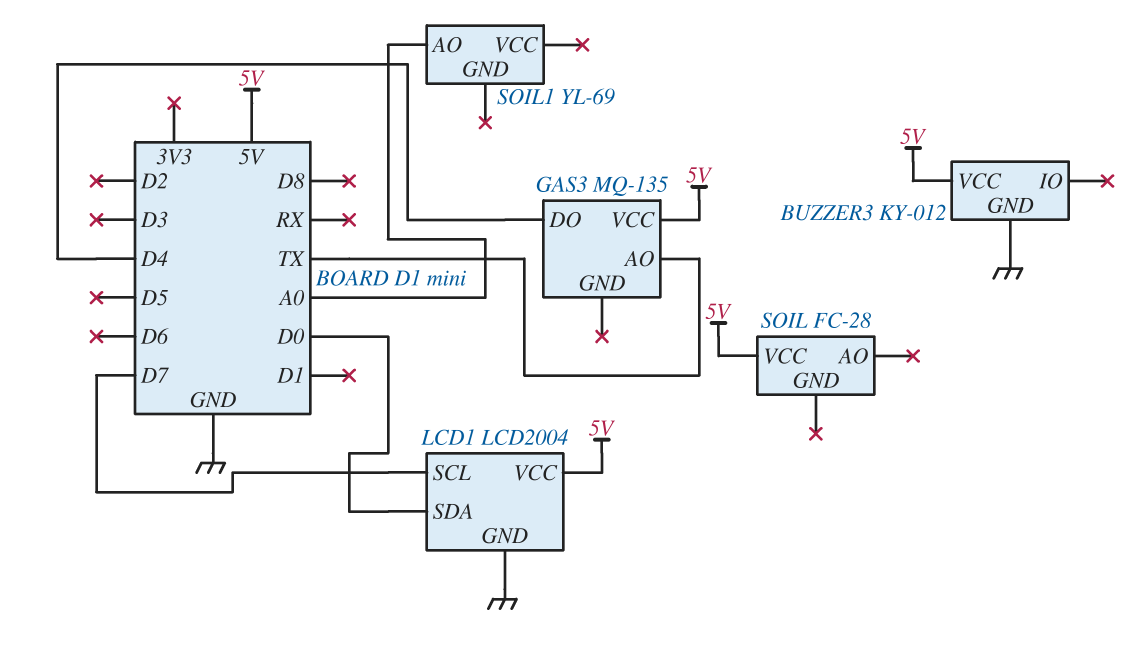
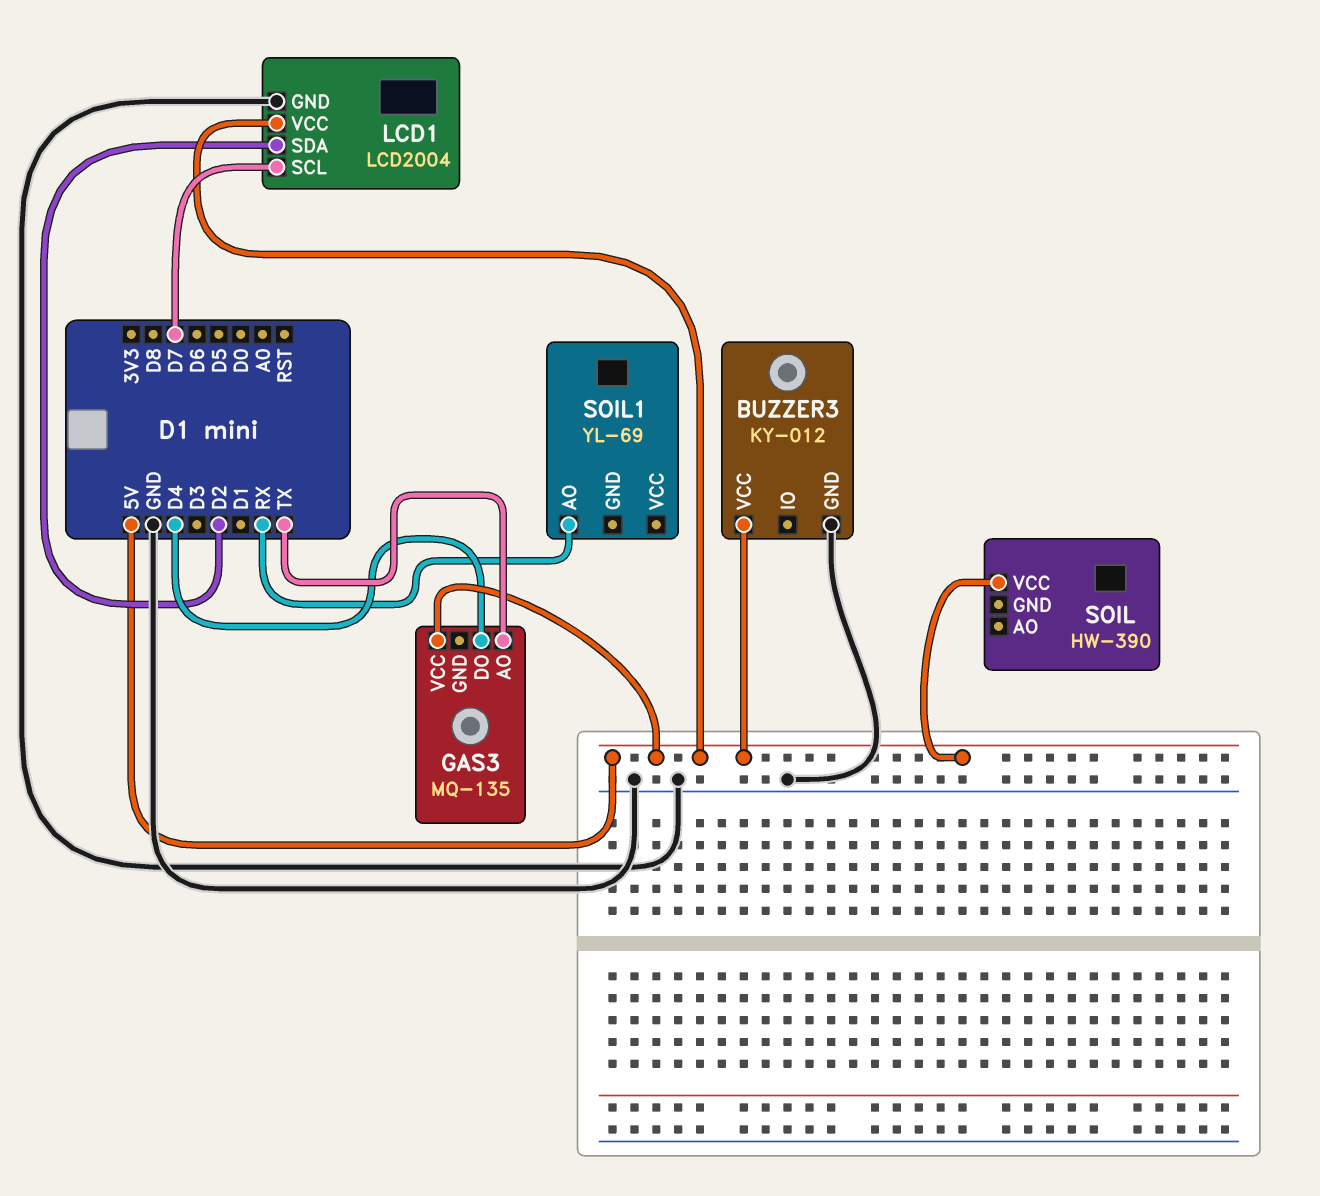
LCD1 pin SDA: D0 -> D2
SOIL: FC-28 -> HW-390
SOIL1 pin AO: A0 -> RX

